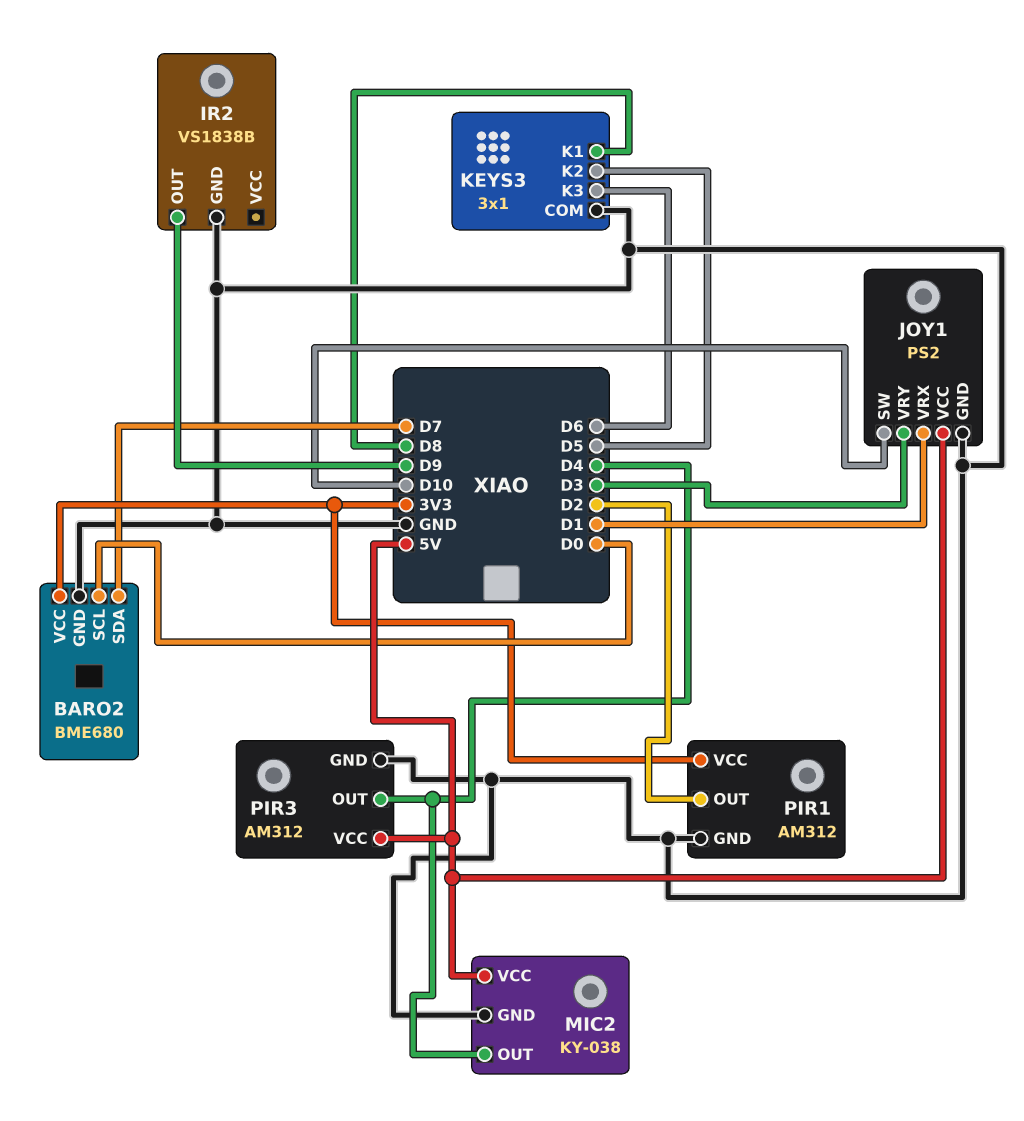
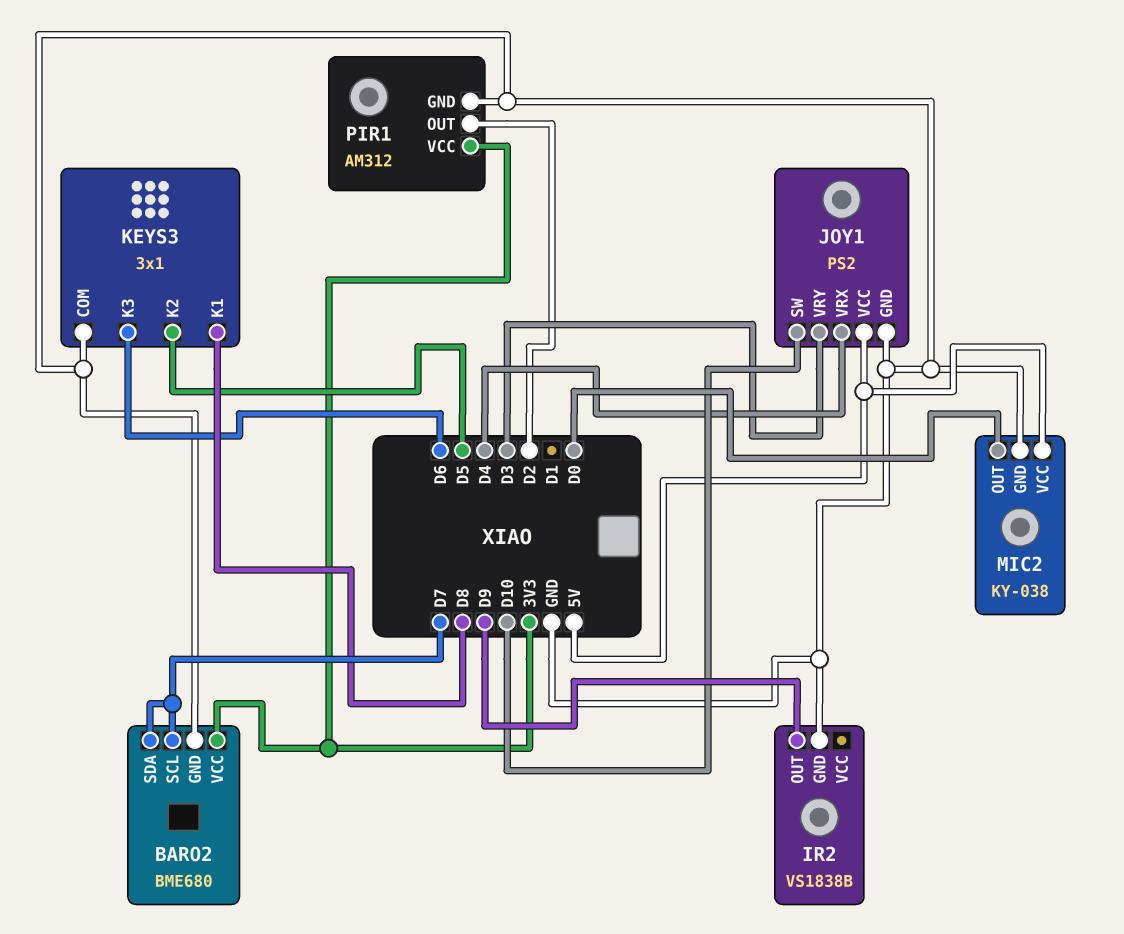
BARO2 pin SCL: D0 -> D7
JOY1 pin VRX: D1 -> D4
MIC2 pin OUT: D4 -> D0
PIR3: AM312 -> none
PIR3 pin GND: GND -> none
PIR3 pin OUT: D4 -> none
PIR3 pin VCC: 5V -> none

